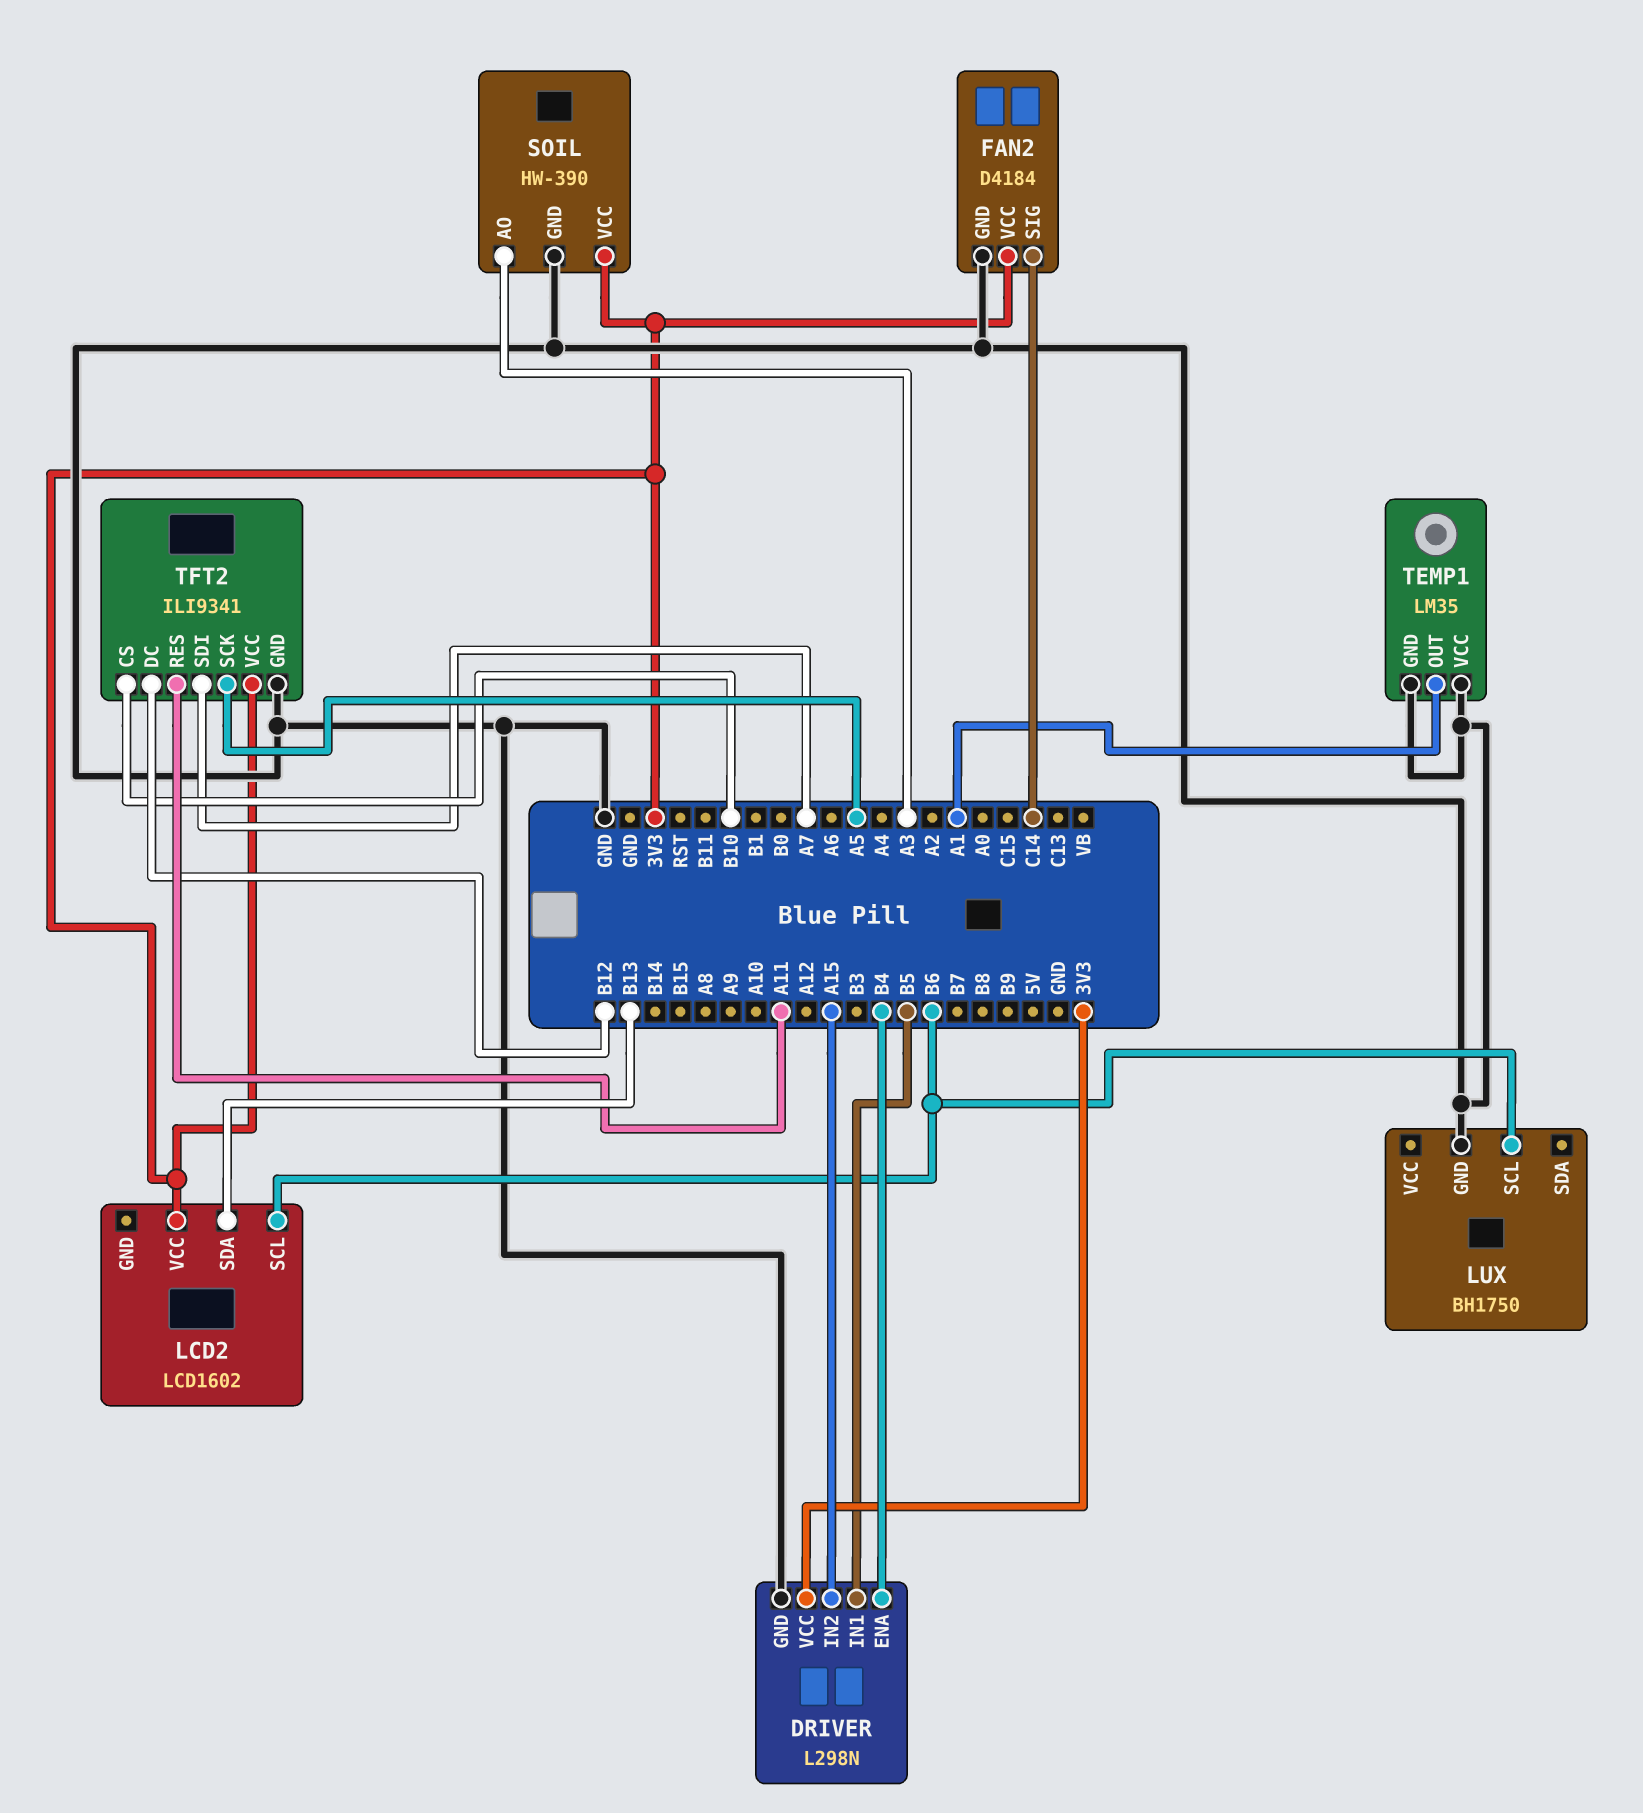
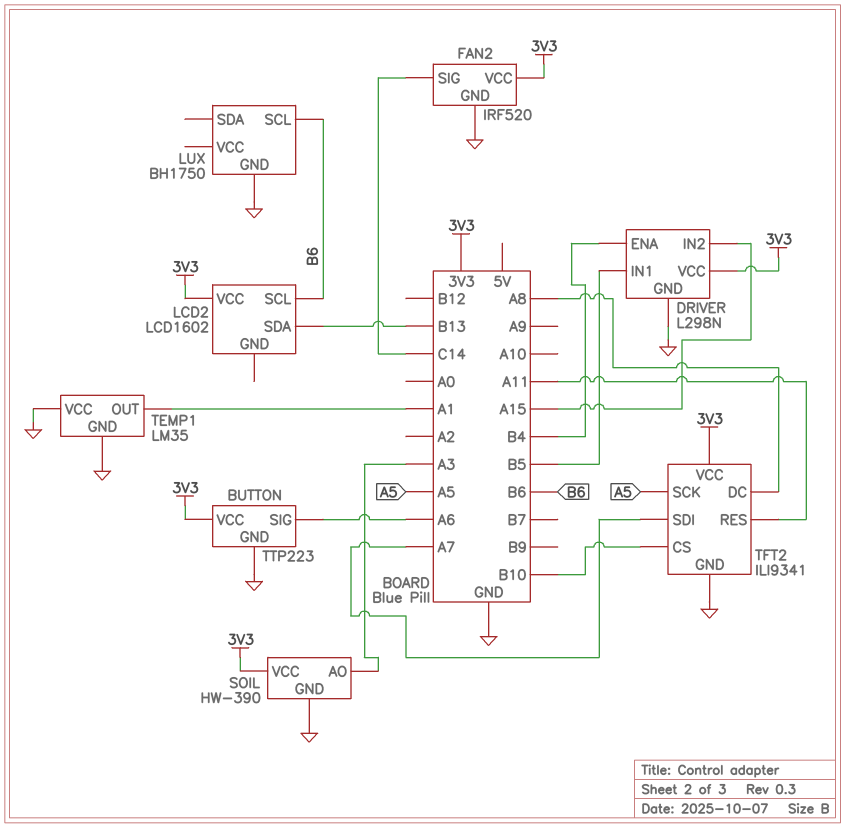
BUTTON: none -> TTP223
BUTTON pin GND: none -> GND
BUTTON pin SIG: none -> A6
BUTTON pin VCC: none -> 3V3
FAN2: D4184 -> IRF520
TFT2 pin DC: B12 -> A8

